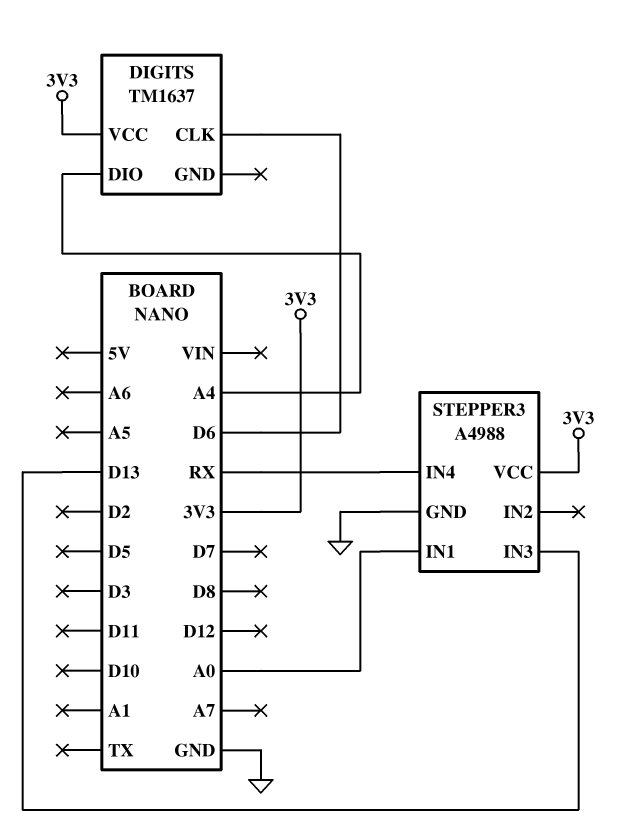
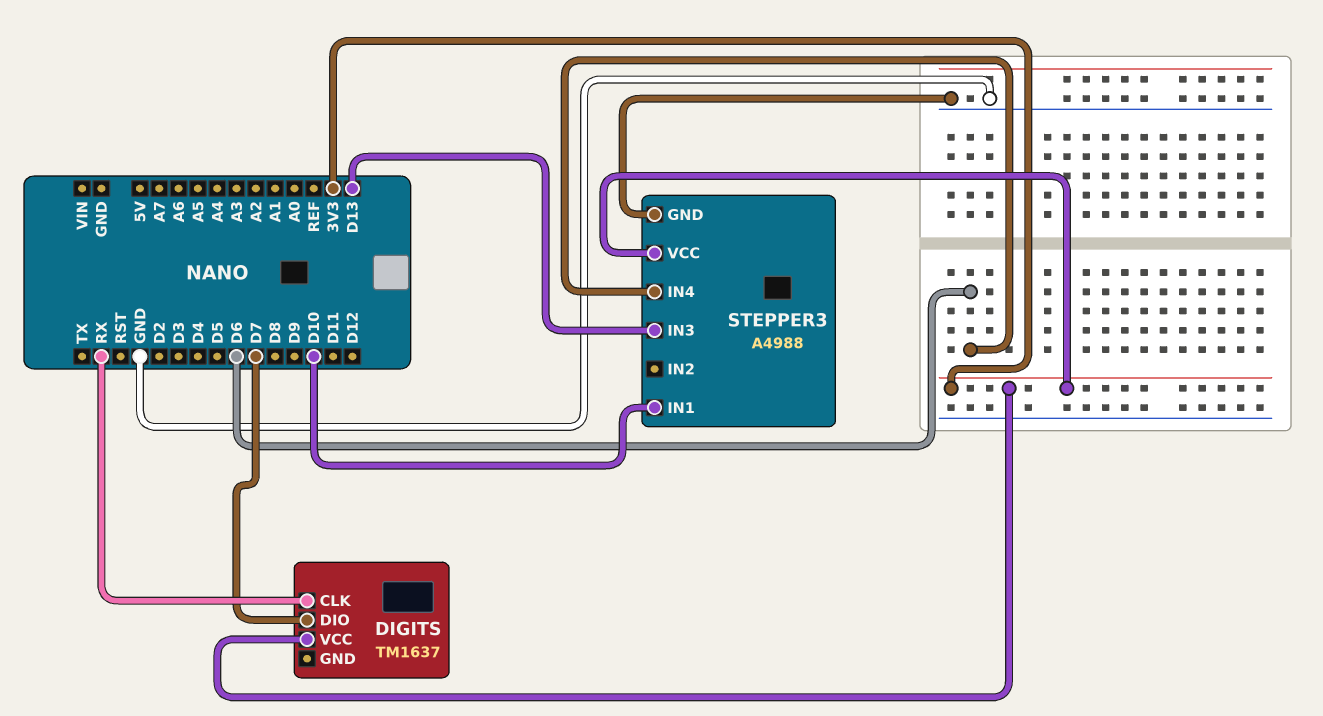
DIGITS pin CLK: D6 -> RX
DIGITS pin DIO: A4 -> D7
STEPPER3 pin IN1: A0 -> D10
STEPPER3 pin IN4: RX -> D6

